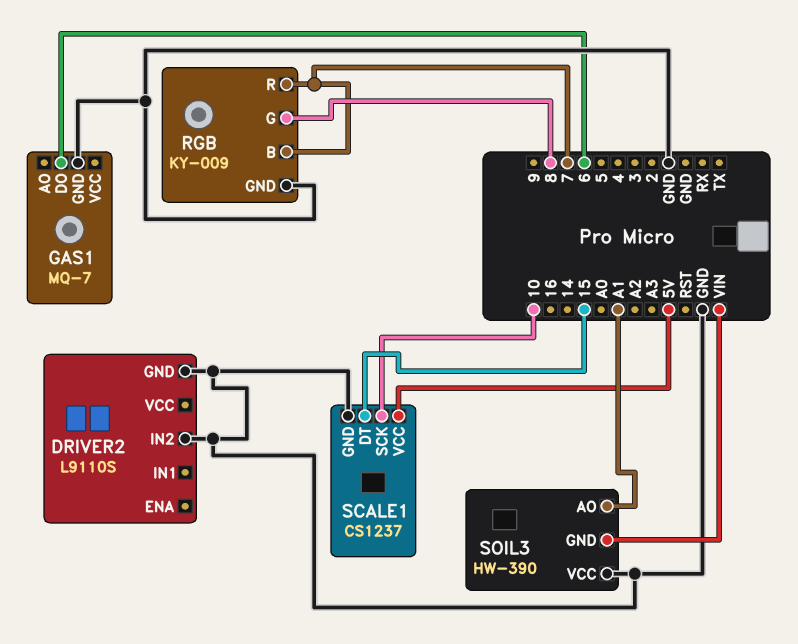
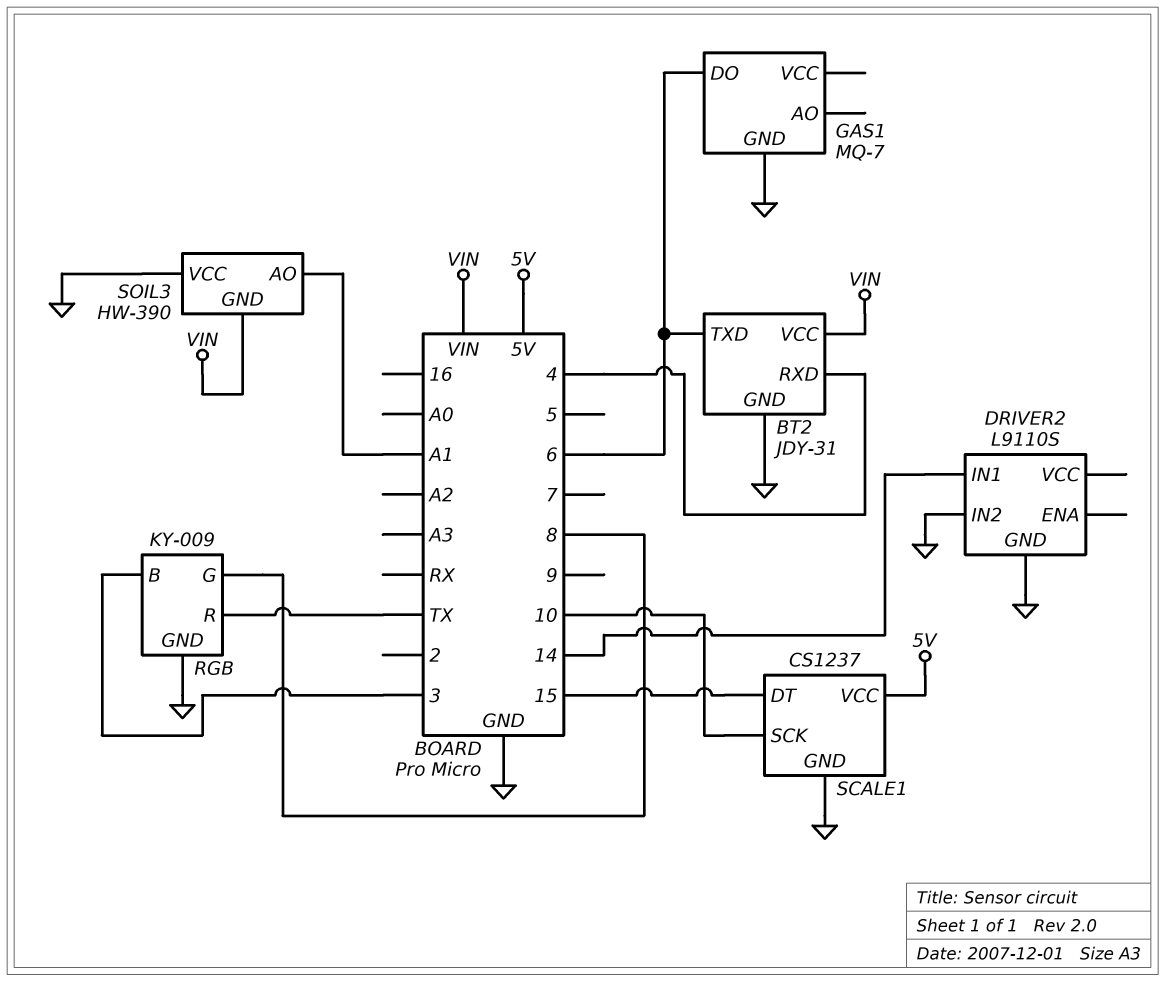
BT2: none -> JDY-31
BT2 pin GND: none -> GND
BT2 pin RXD: none -> 4
BT2 pin TXD: none -> 6
BT2 pin VCC: none -> VIN
DRIVER2 pin IN1: none -> 14
RGB pin B: 7 -> 3
RGB pin R: 7 -> TX

